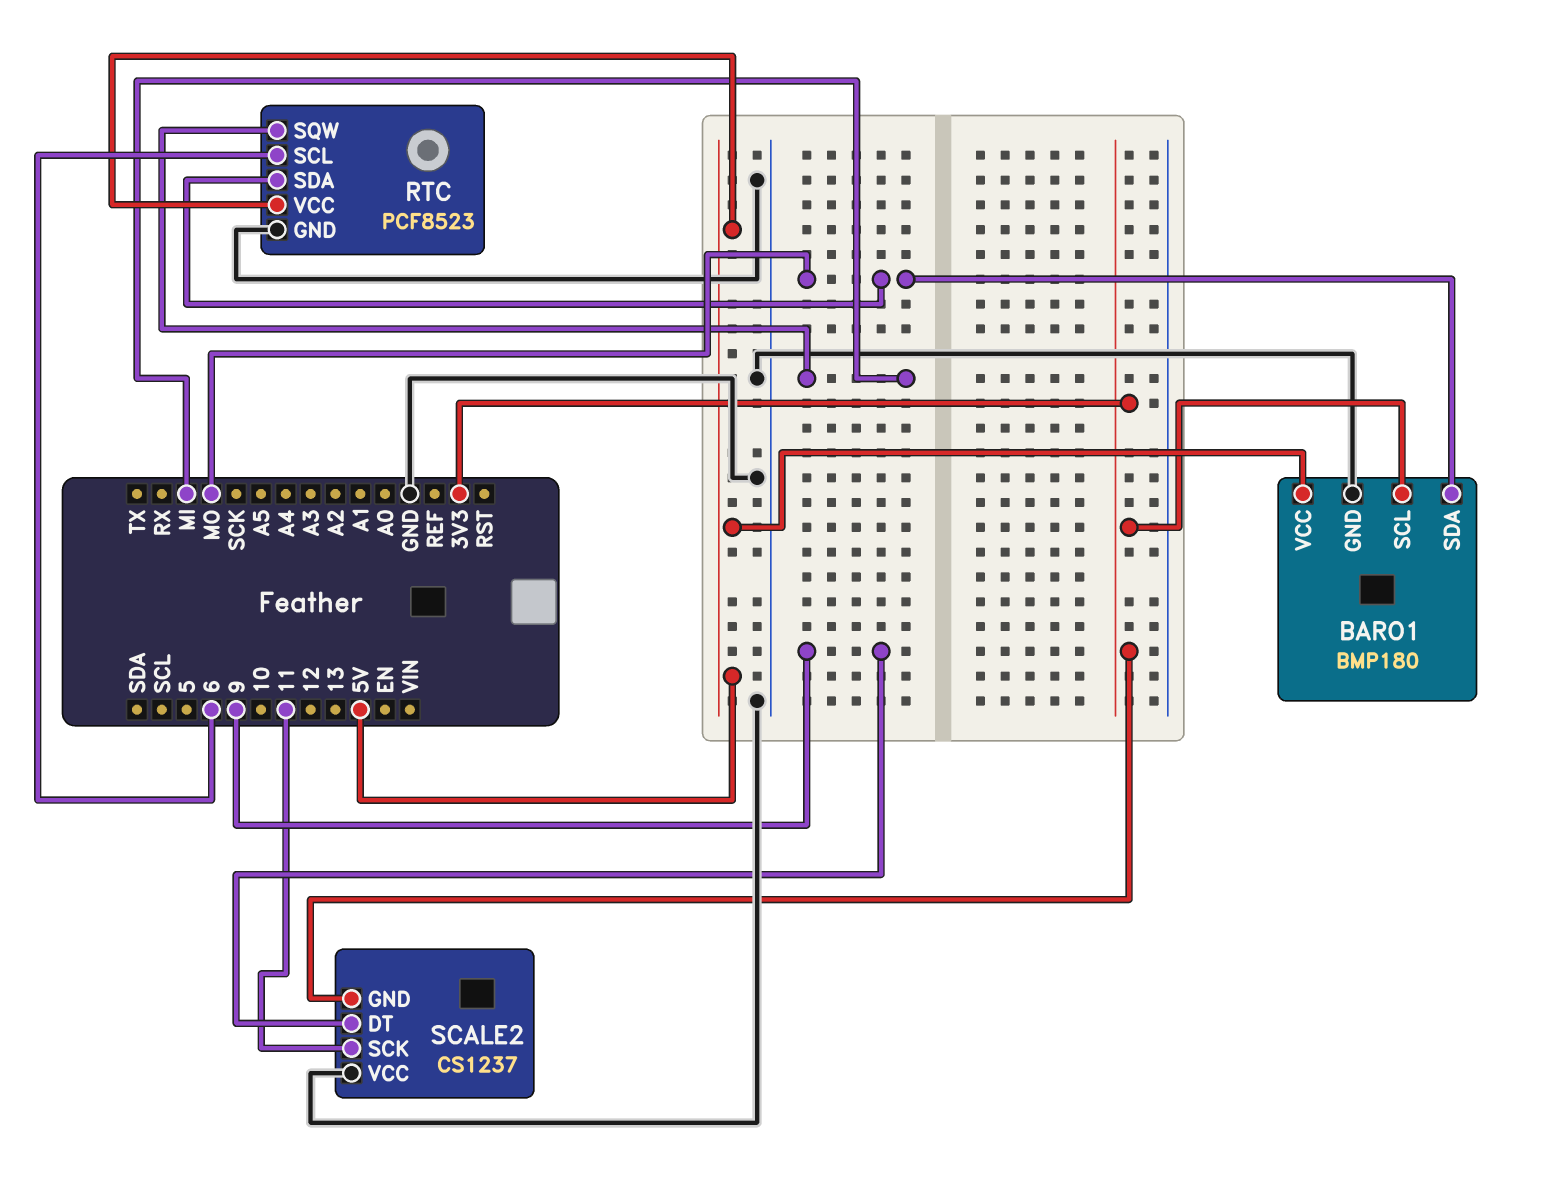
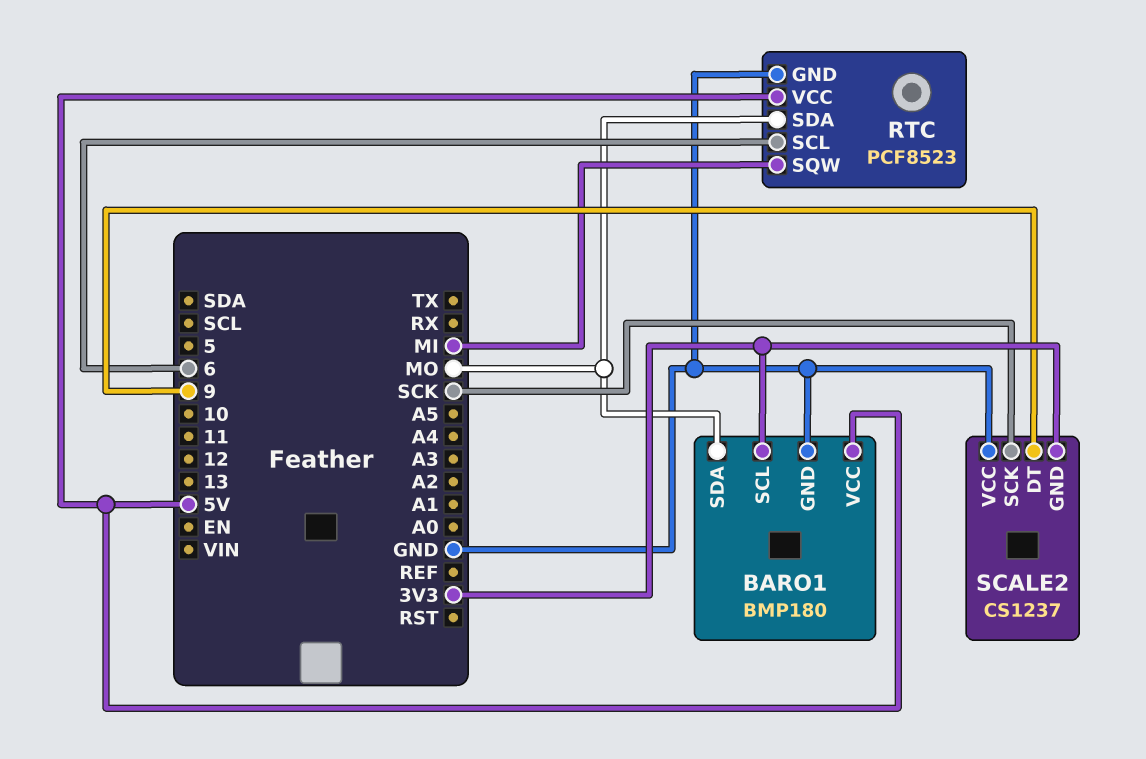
SCALE2 pin SCK: 11 -> SCK

